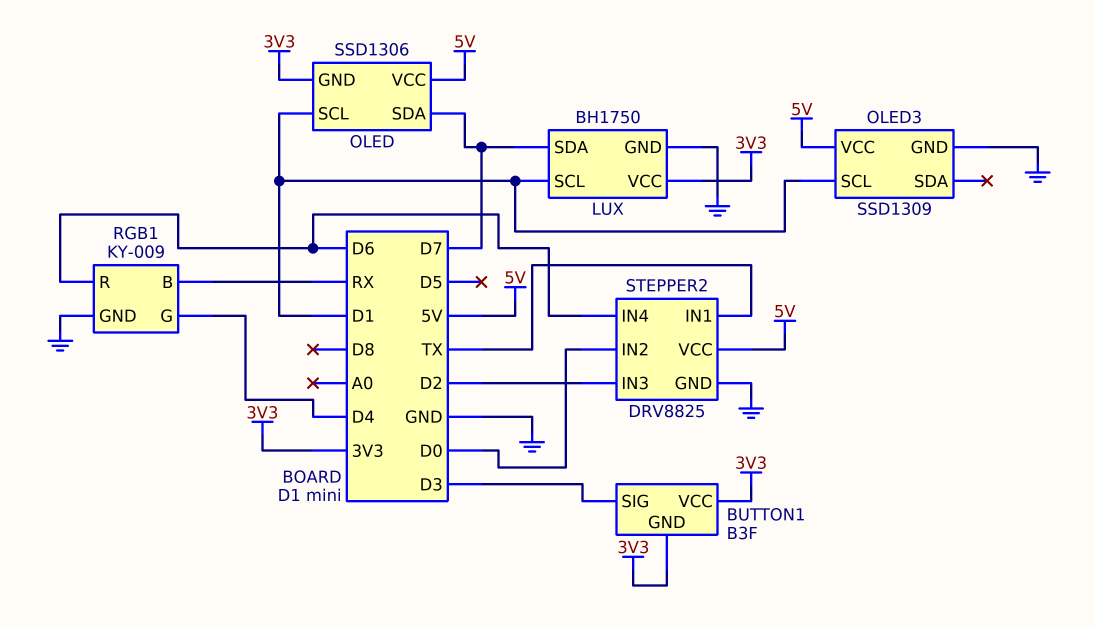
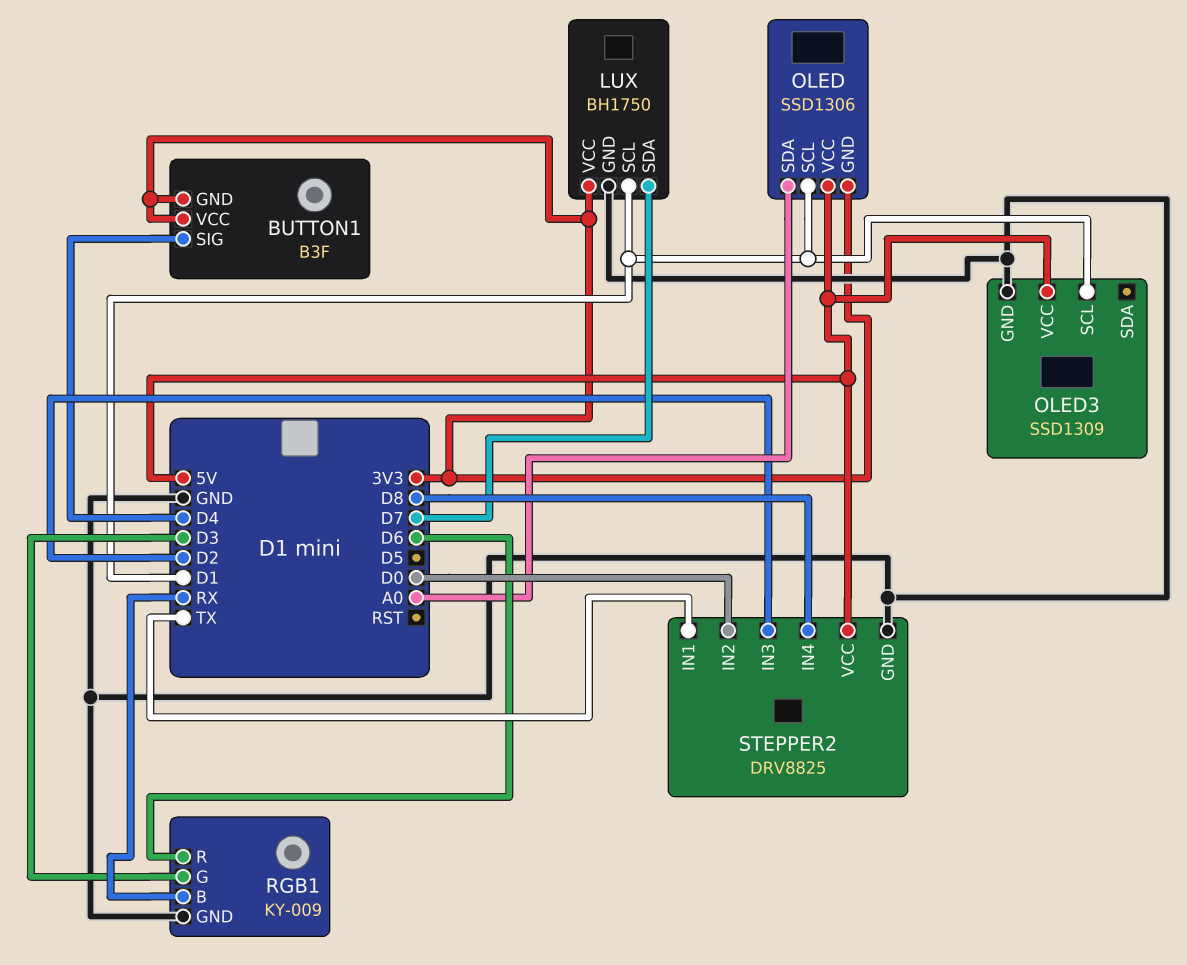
BUTTON1 pin SIG: D3 -> D4
OLED pin SDA: D7 -> A0
RGB1 pin G: D4 -> D3
STEPPER2 pin IN4: D6 -> D8

